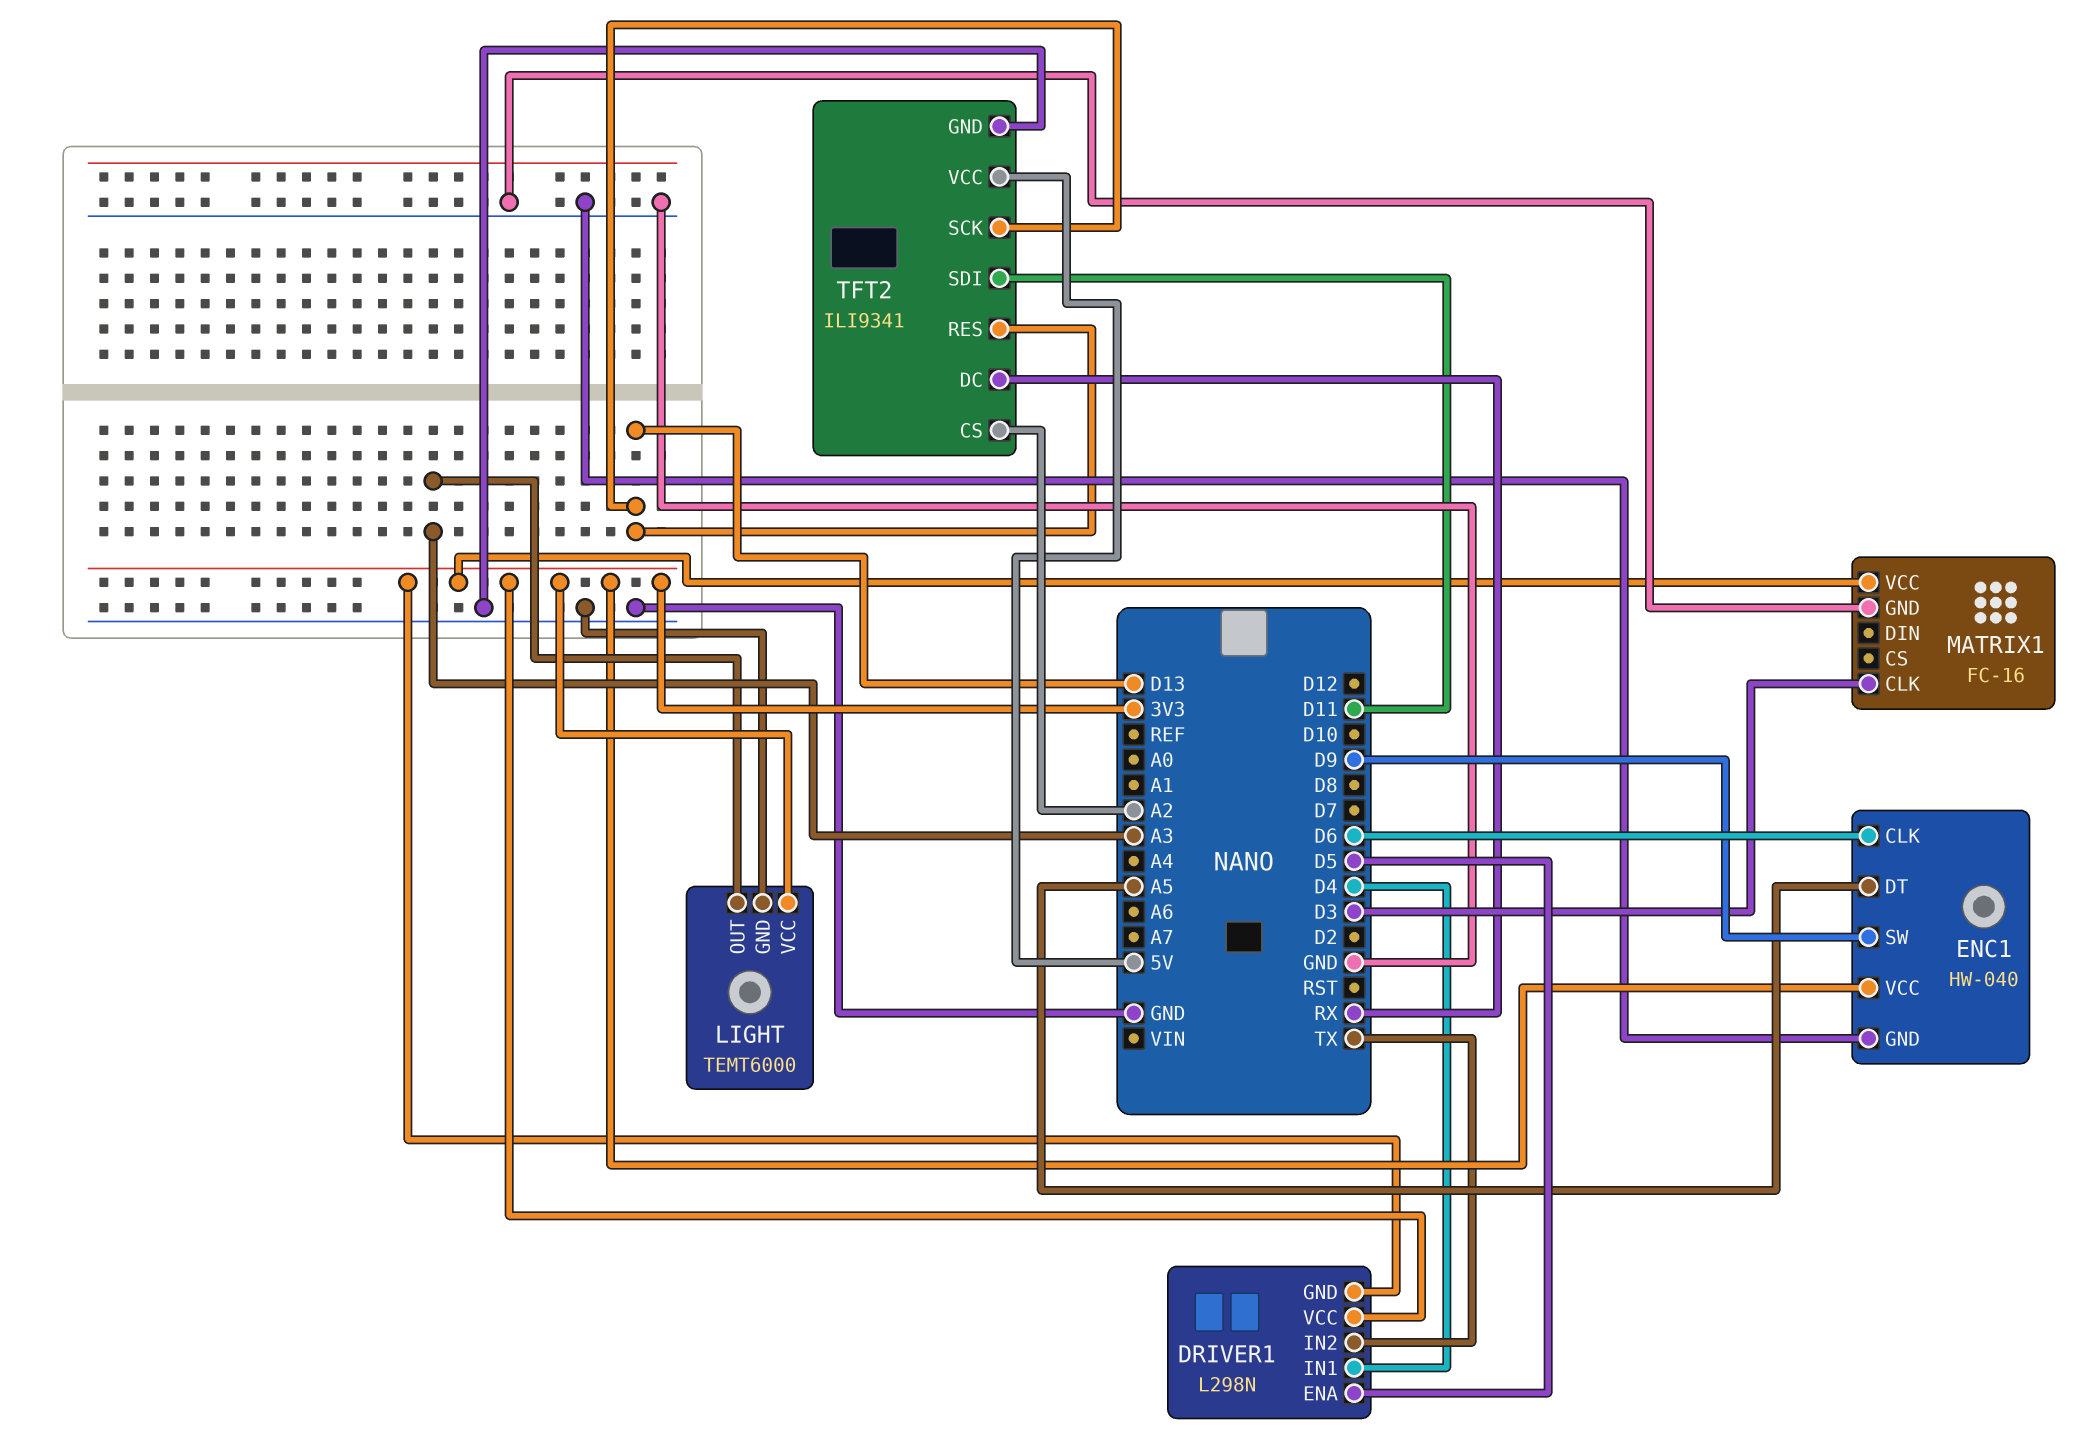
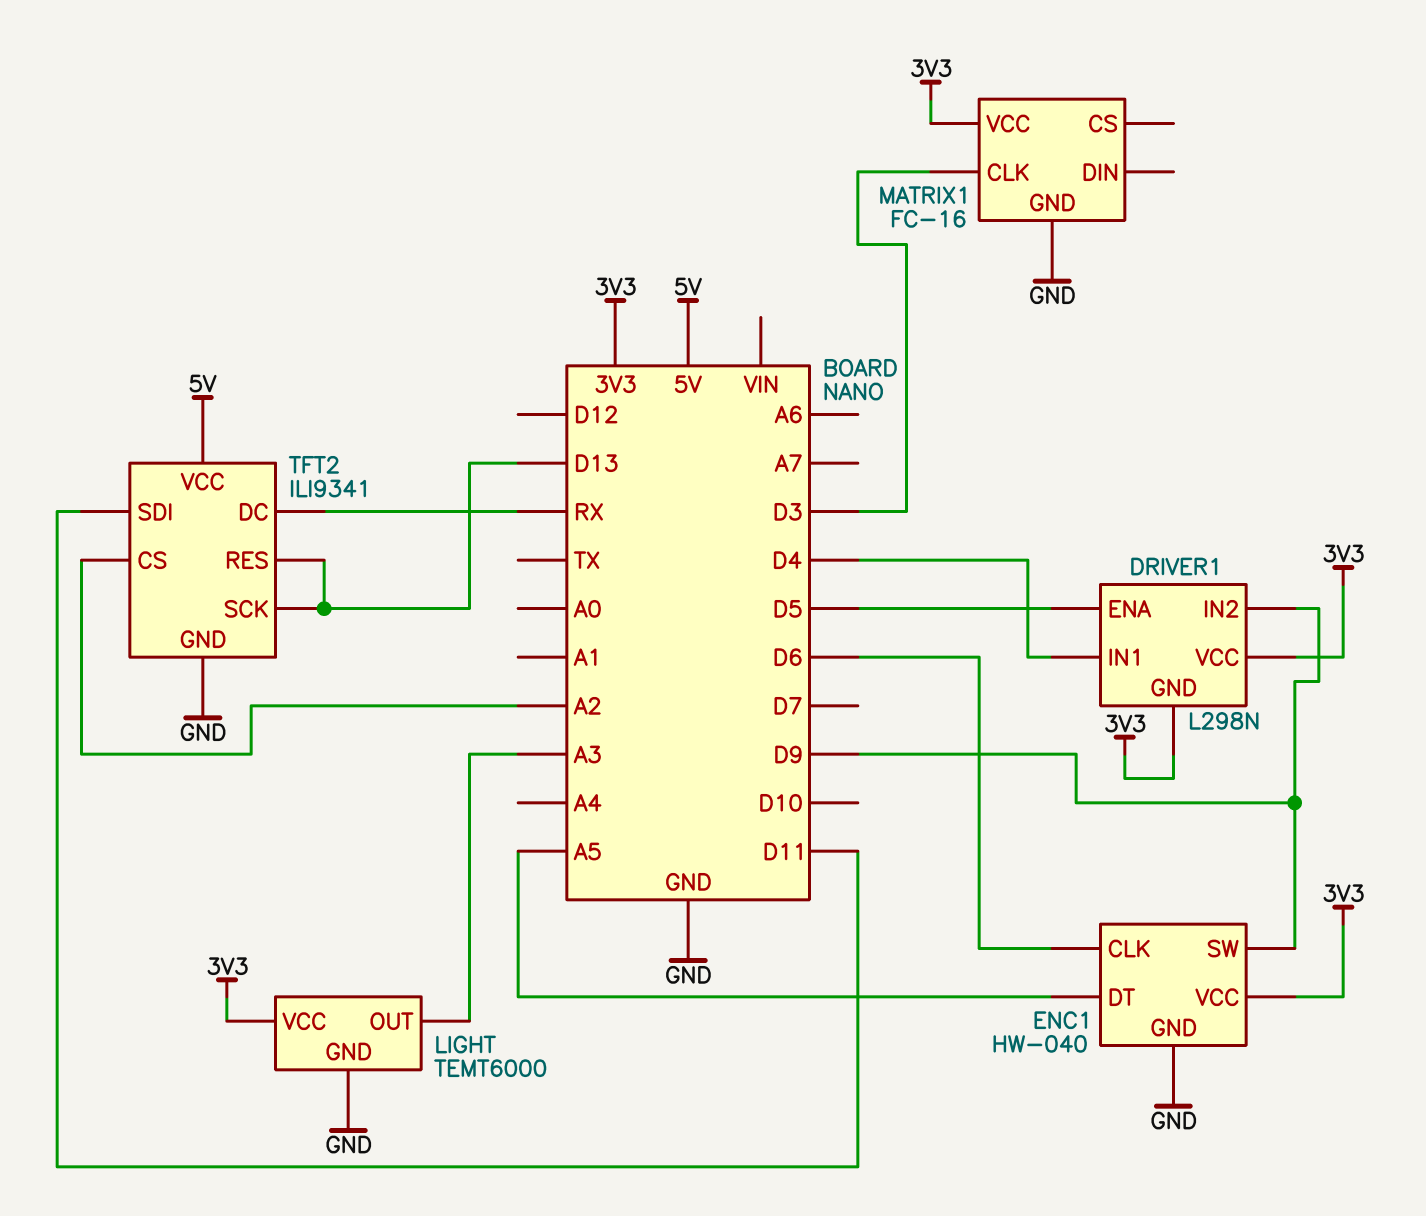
DRIVER1 pin IN2: TX -> D9

